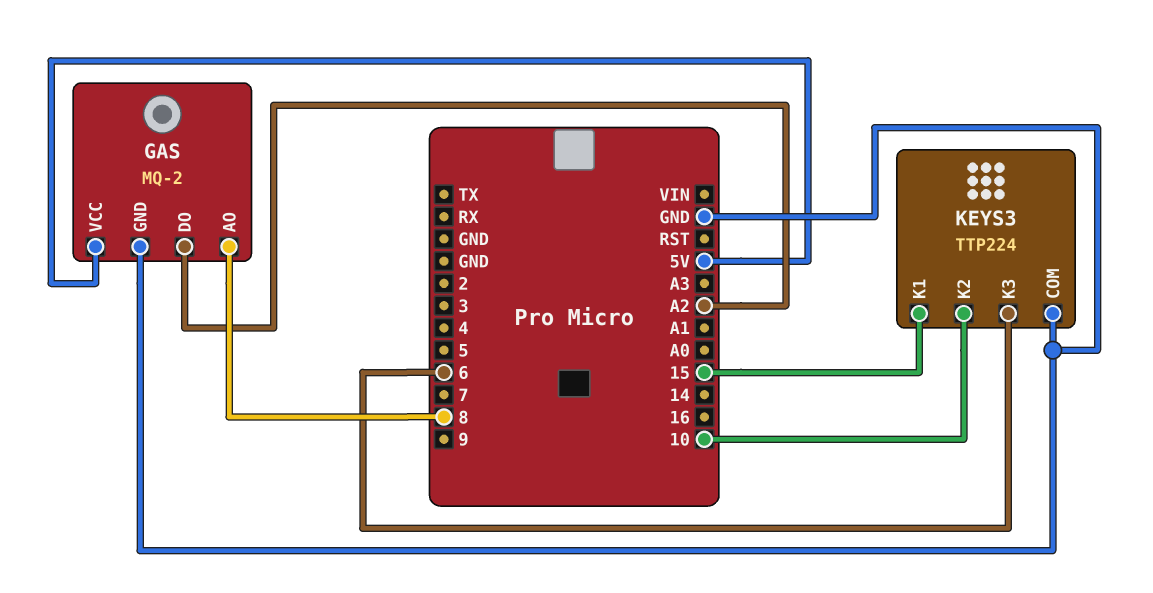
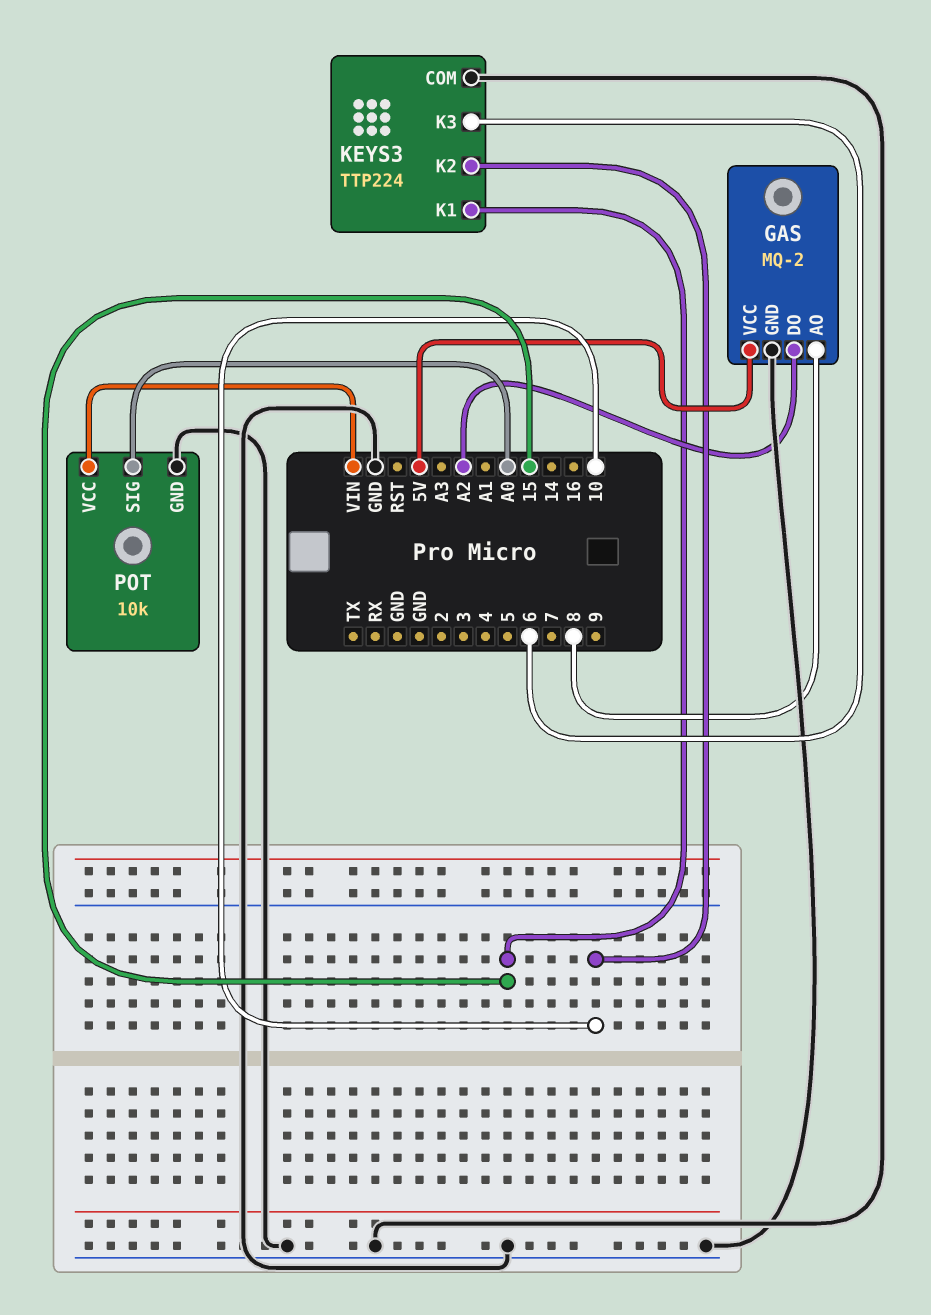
POT: none -> 10k
POT pin GND: none -> GND
POT pin SIG: none -> A0
POT pin VCC: none -> VIN

